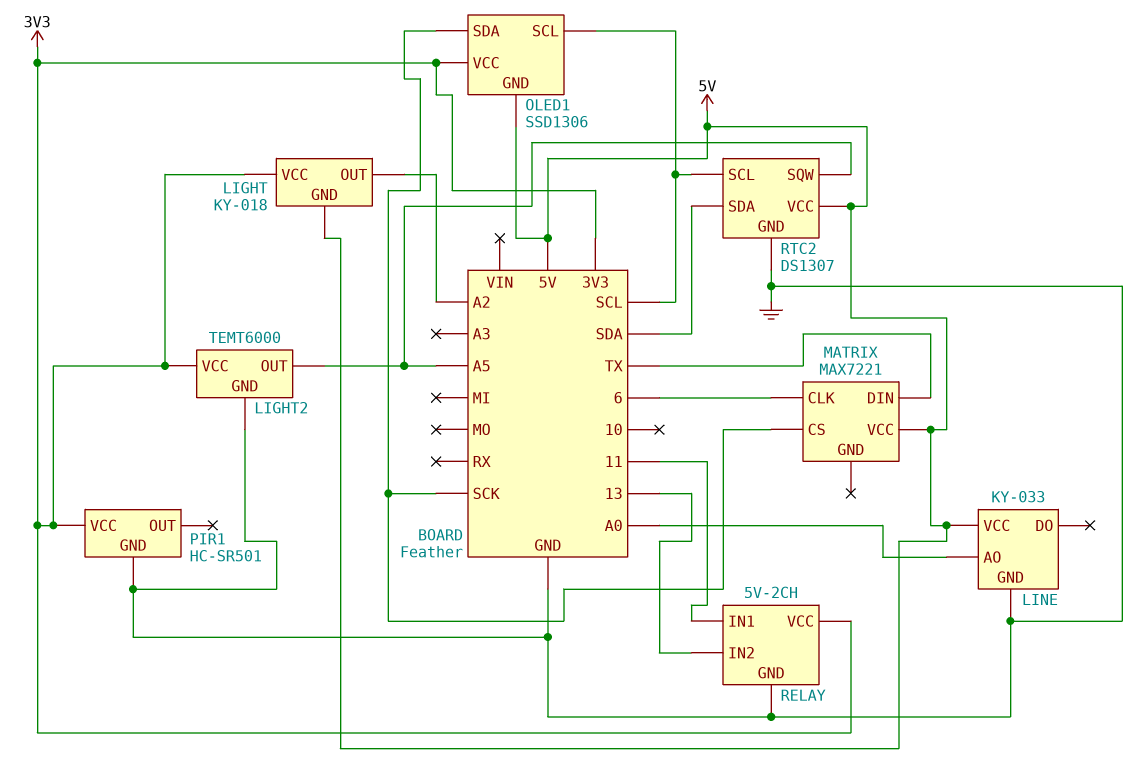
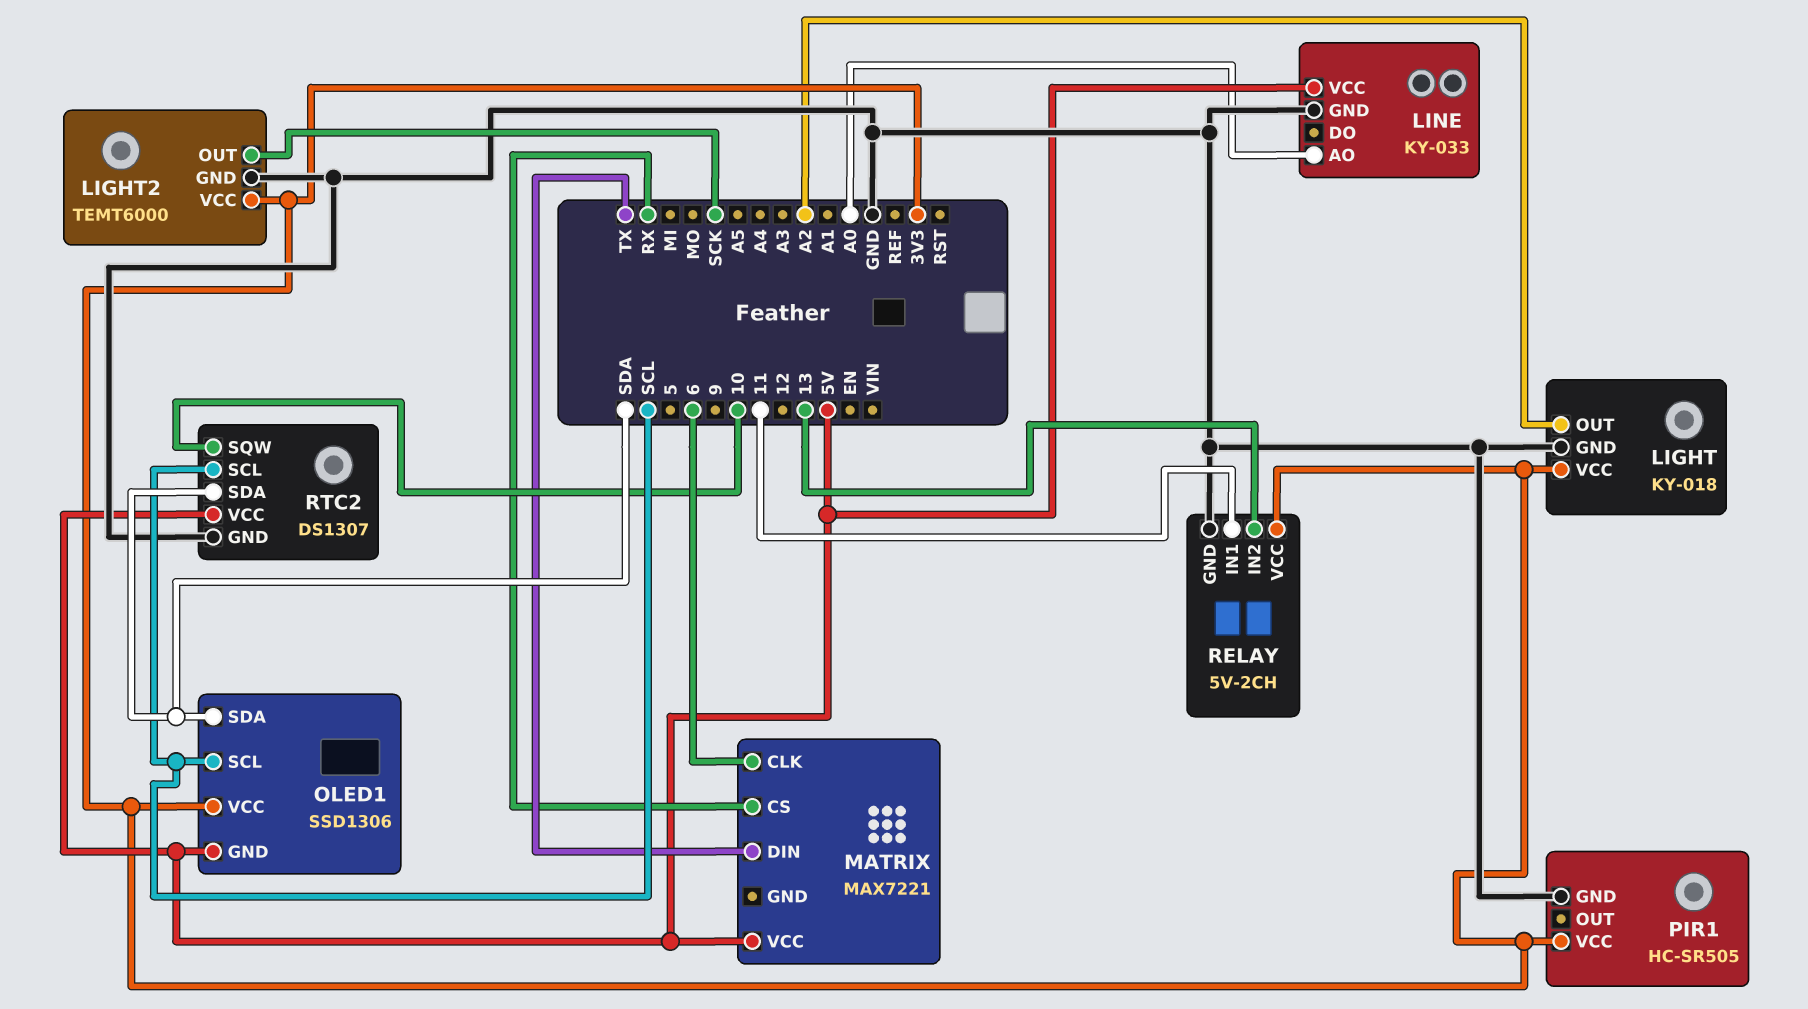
LIGHT pin GND: 5V -> GND
LIGHT2 pin OUT: A5 -> SCK
MATRIX pin CS: SCK -> RX
OLED1 pin SDA: SCK -> SDA
PIR1: HC-SR501 -> HC-SR505
RTC2 pin SQW: A5 -> 10

